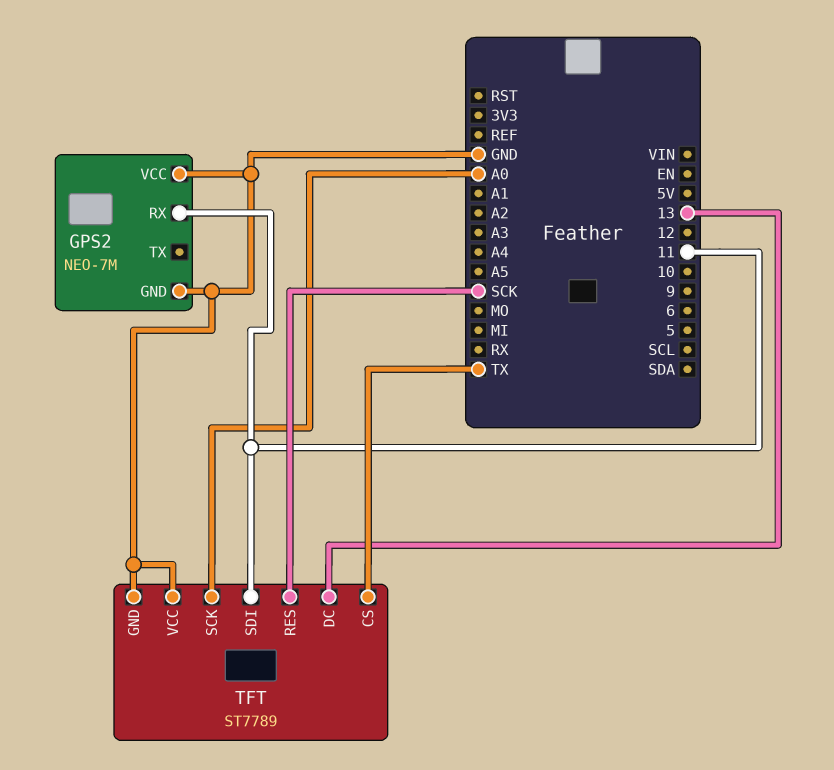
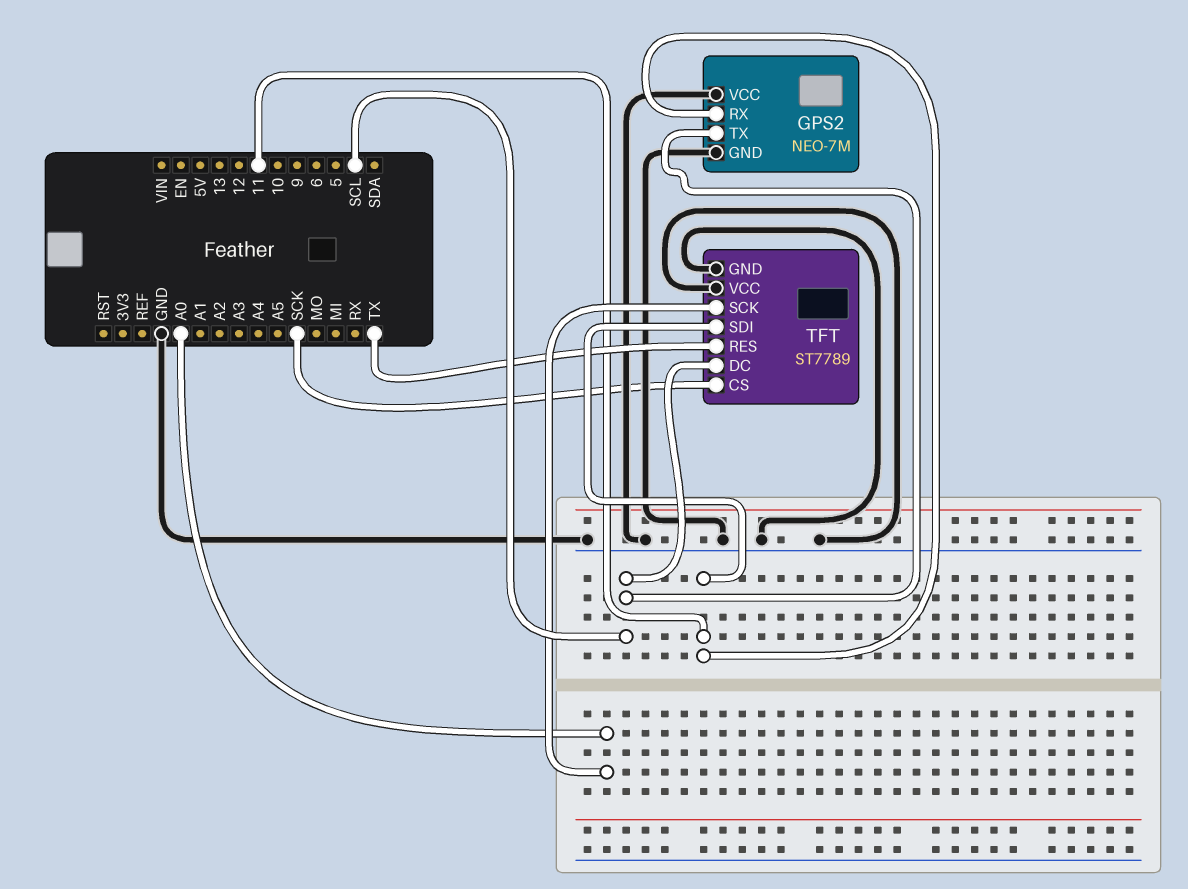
GPS2 pin TX: none -> SCL
TFT pin CS: TX -> SCK
TFT pin DC: 13 -> SCL
TFT pin RES: SCK -> TX

